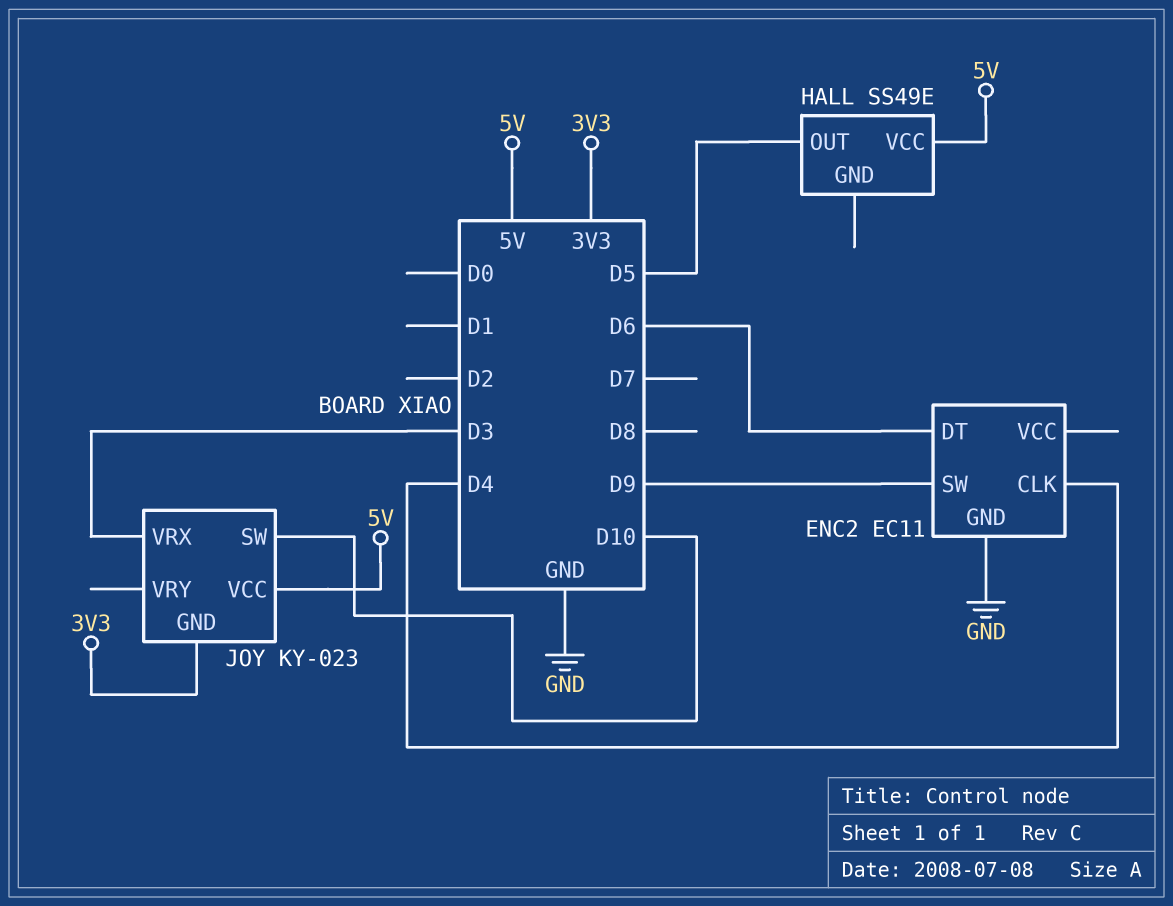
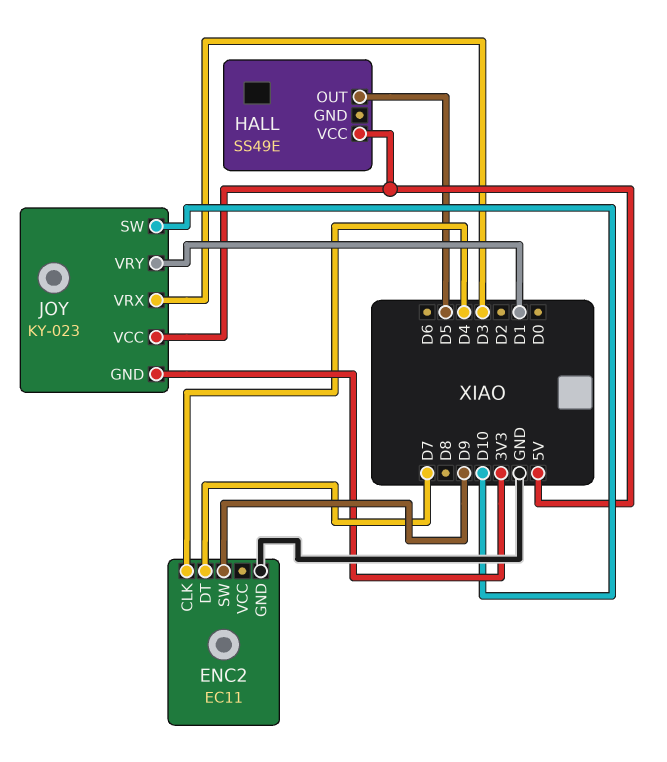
ENC2 pin DT: D6 -> D7
JOY pin VRY: none -> D1

